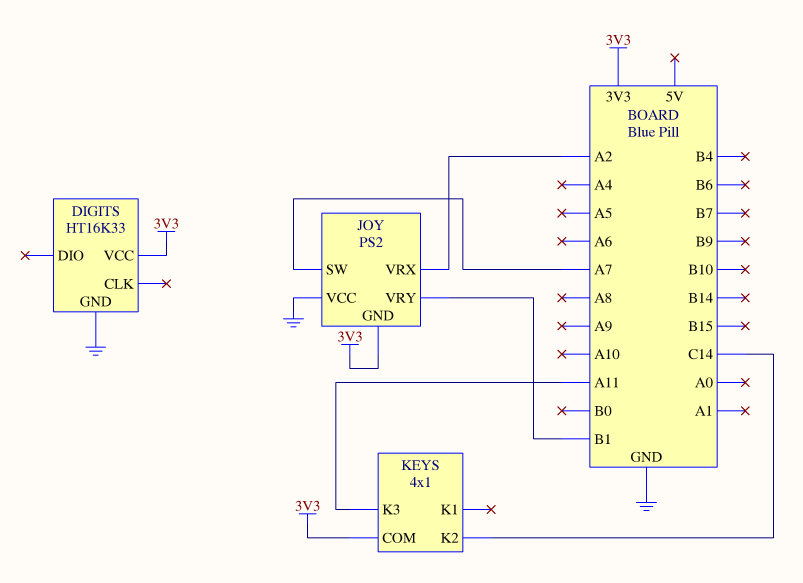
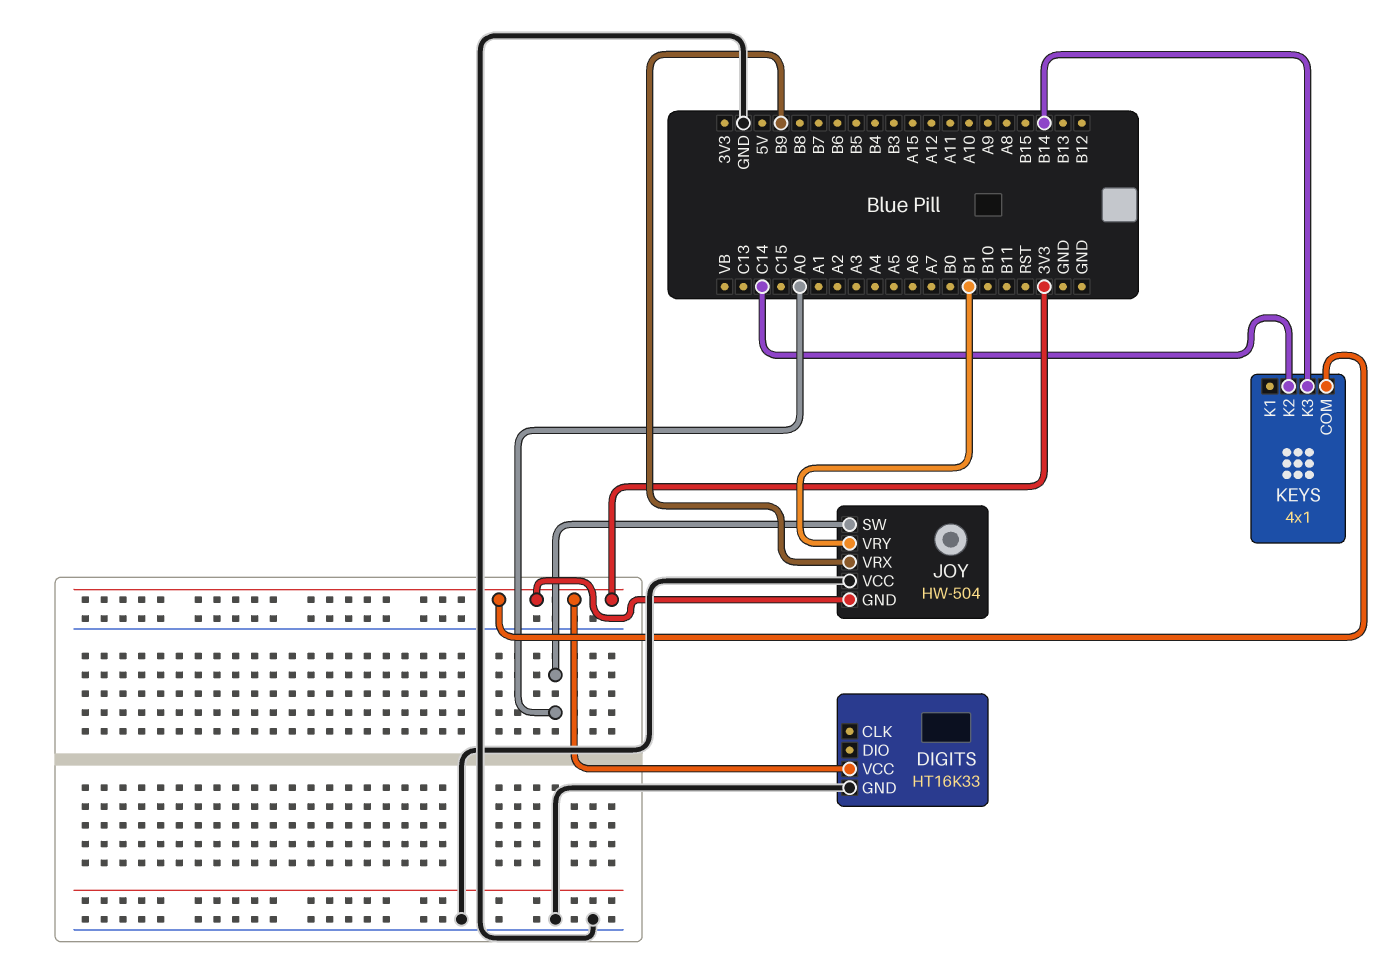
JOY: PS2 -> HW-504
JOY pin SW: A7 -> A0
JOY pin VRX: A2 -> B9
KEYS pin K3: A11 -> B14

